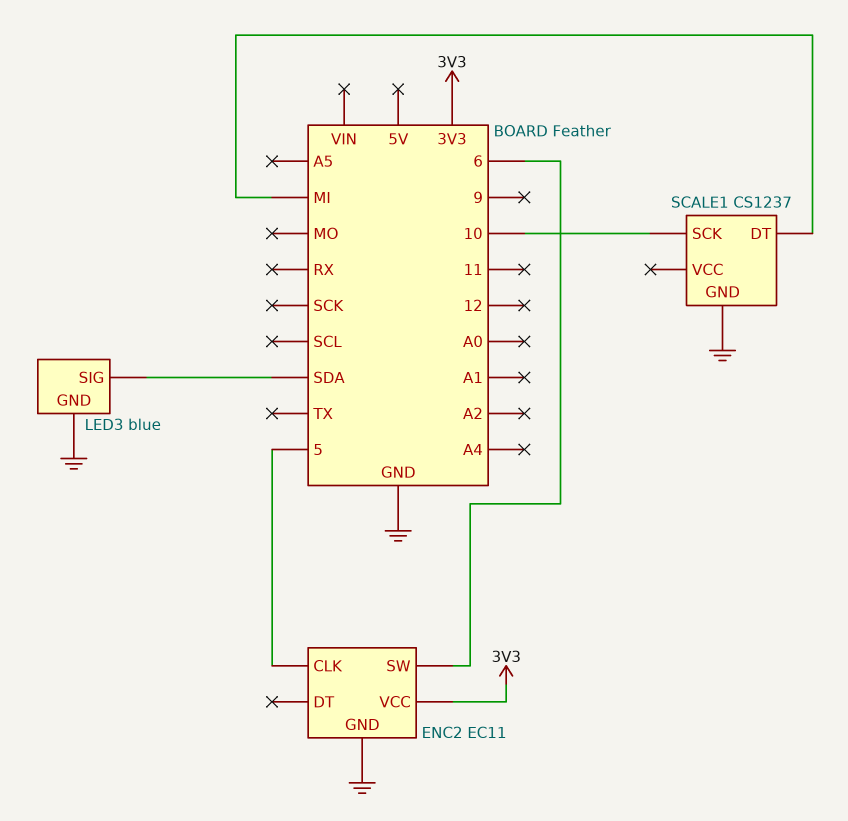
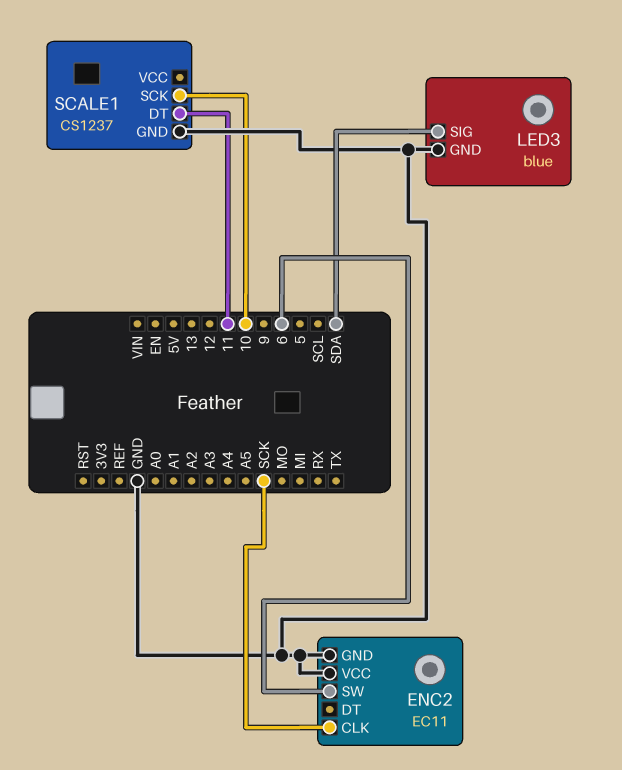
ENC2 pin CLK: 5 -> SCK
ENC2 pin VCC: 3V3 -> GND
SCALE1 pin DT: MI -> 11

